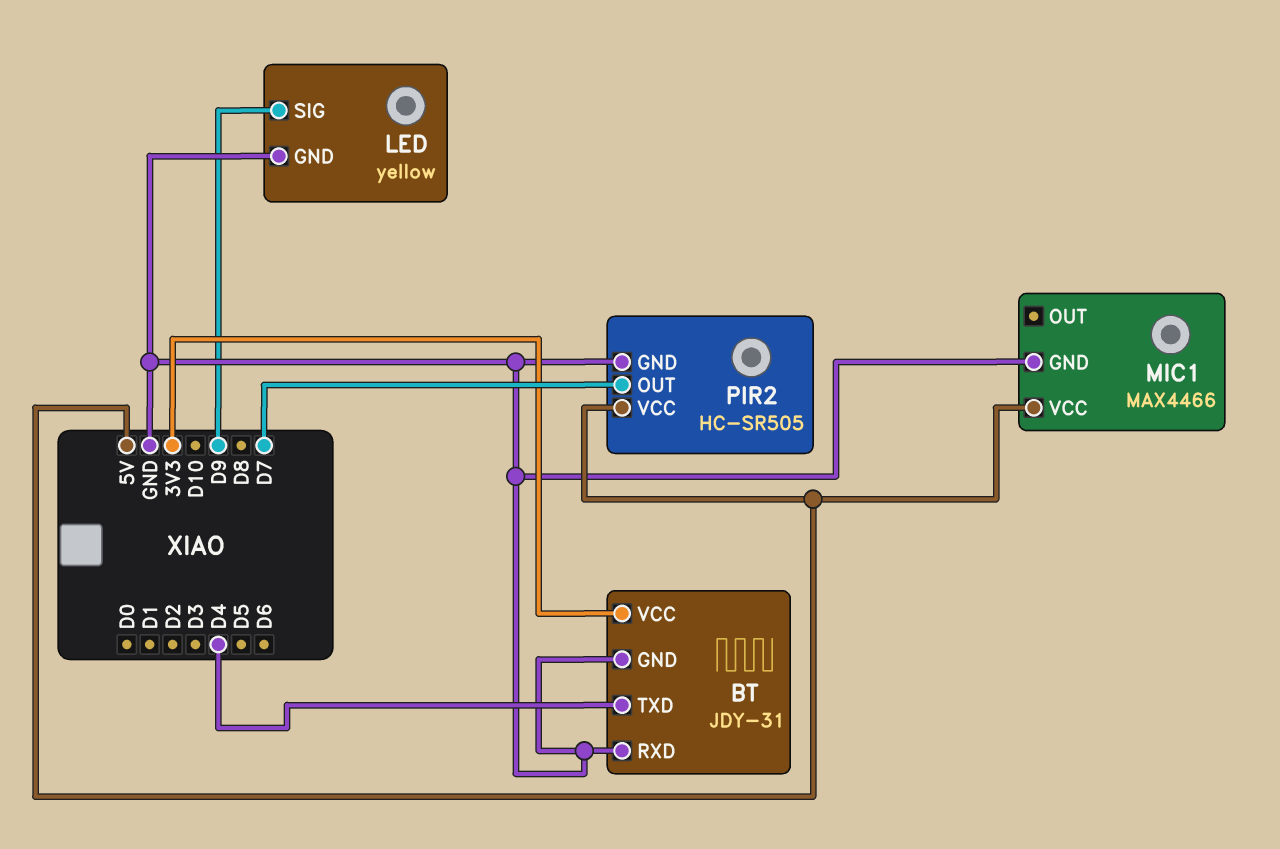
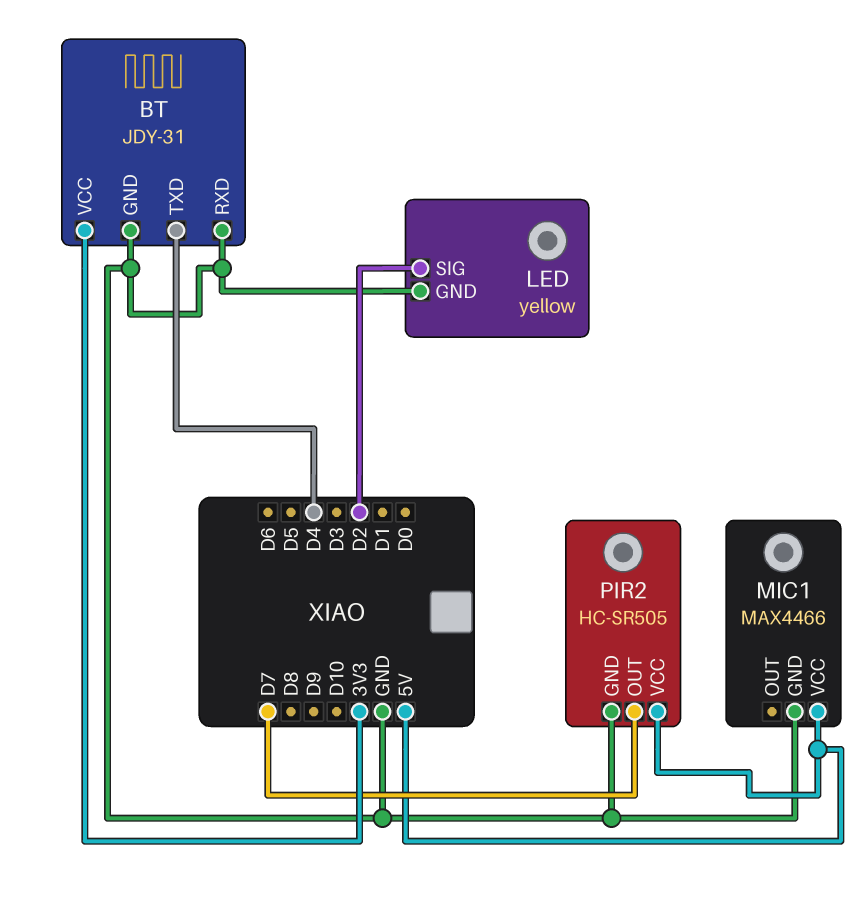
LED pin SIG: D9 -> D2

